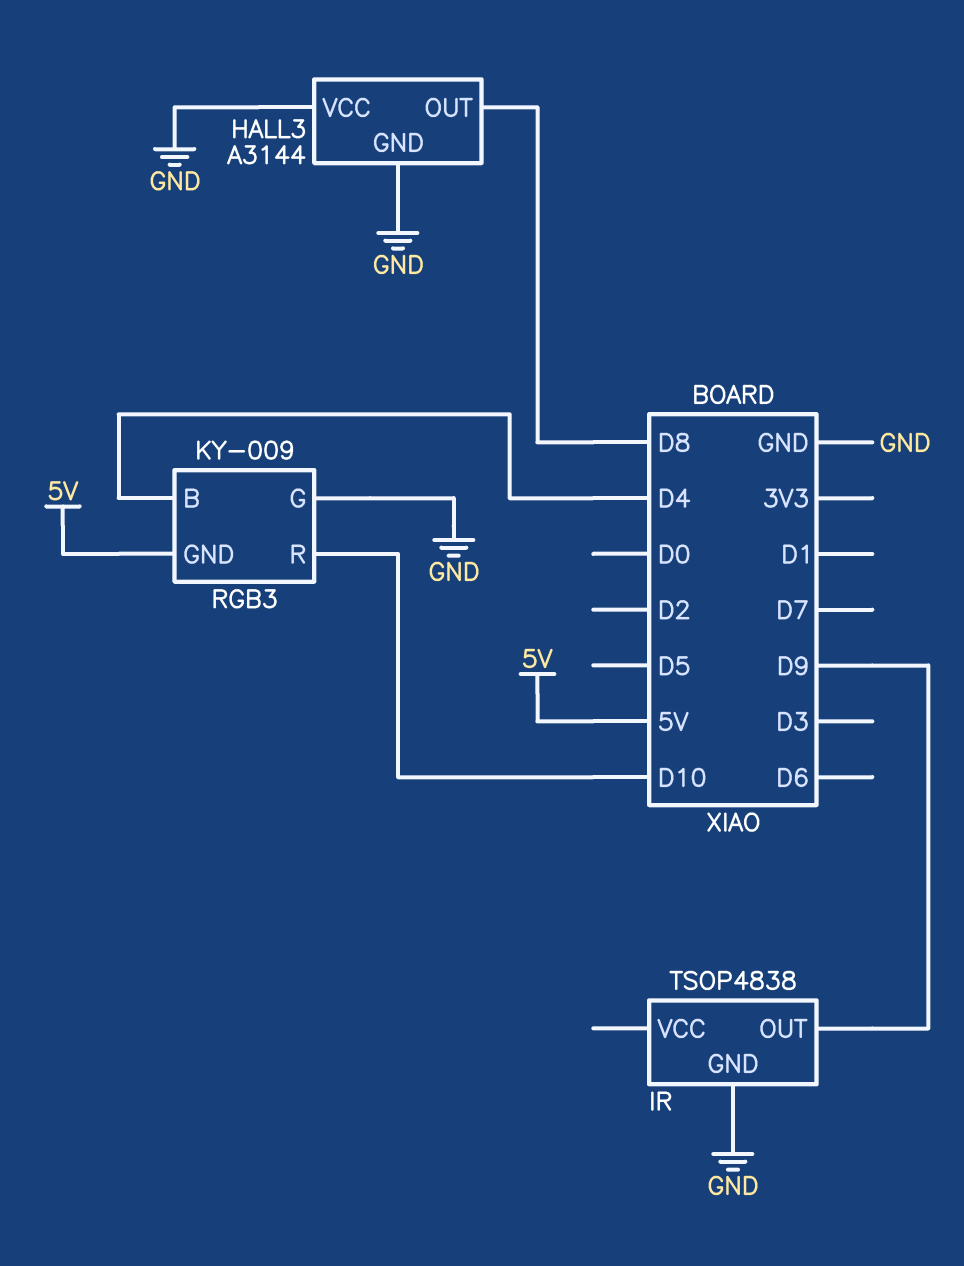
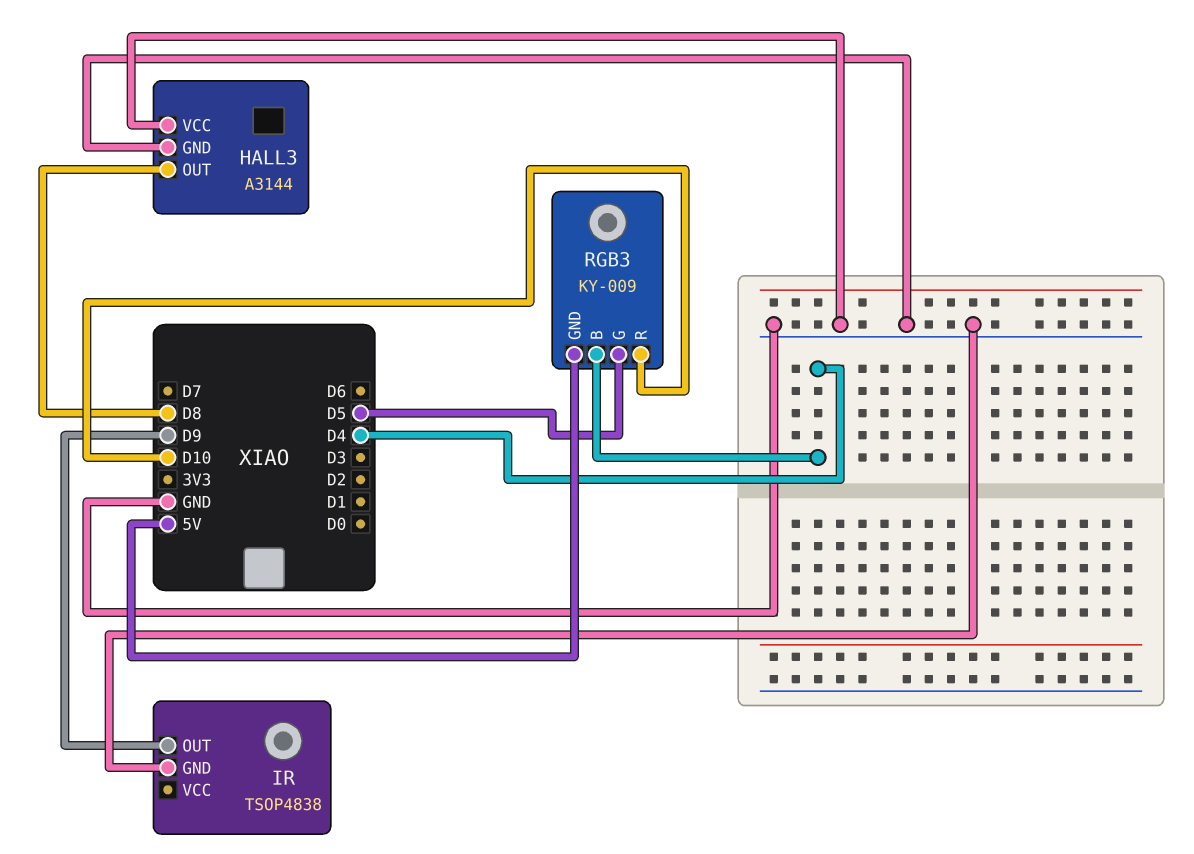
RGB3 pin G: GND -> D5

